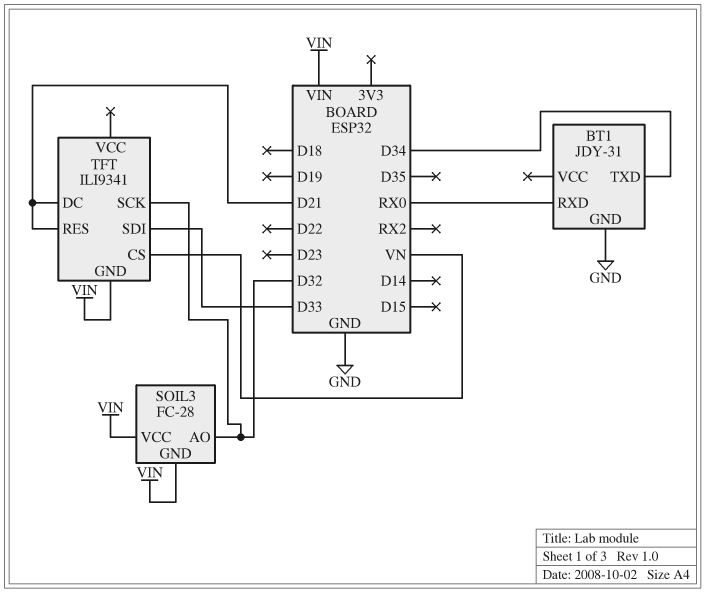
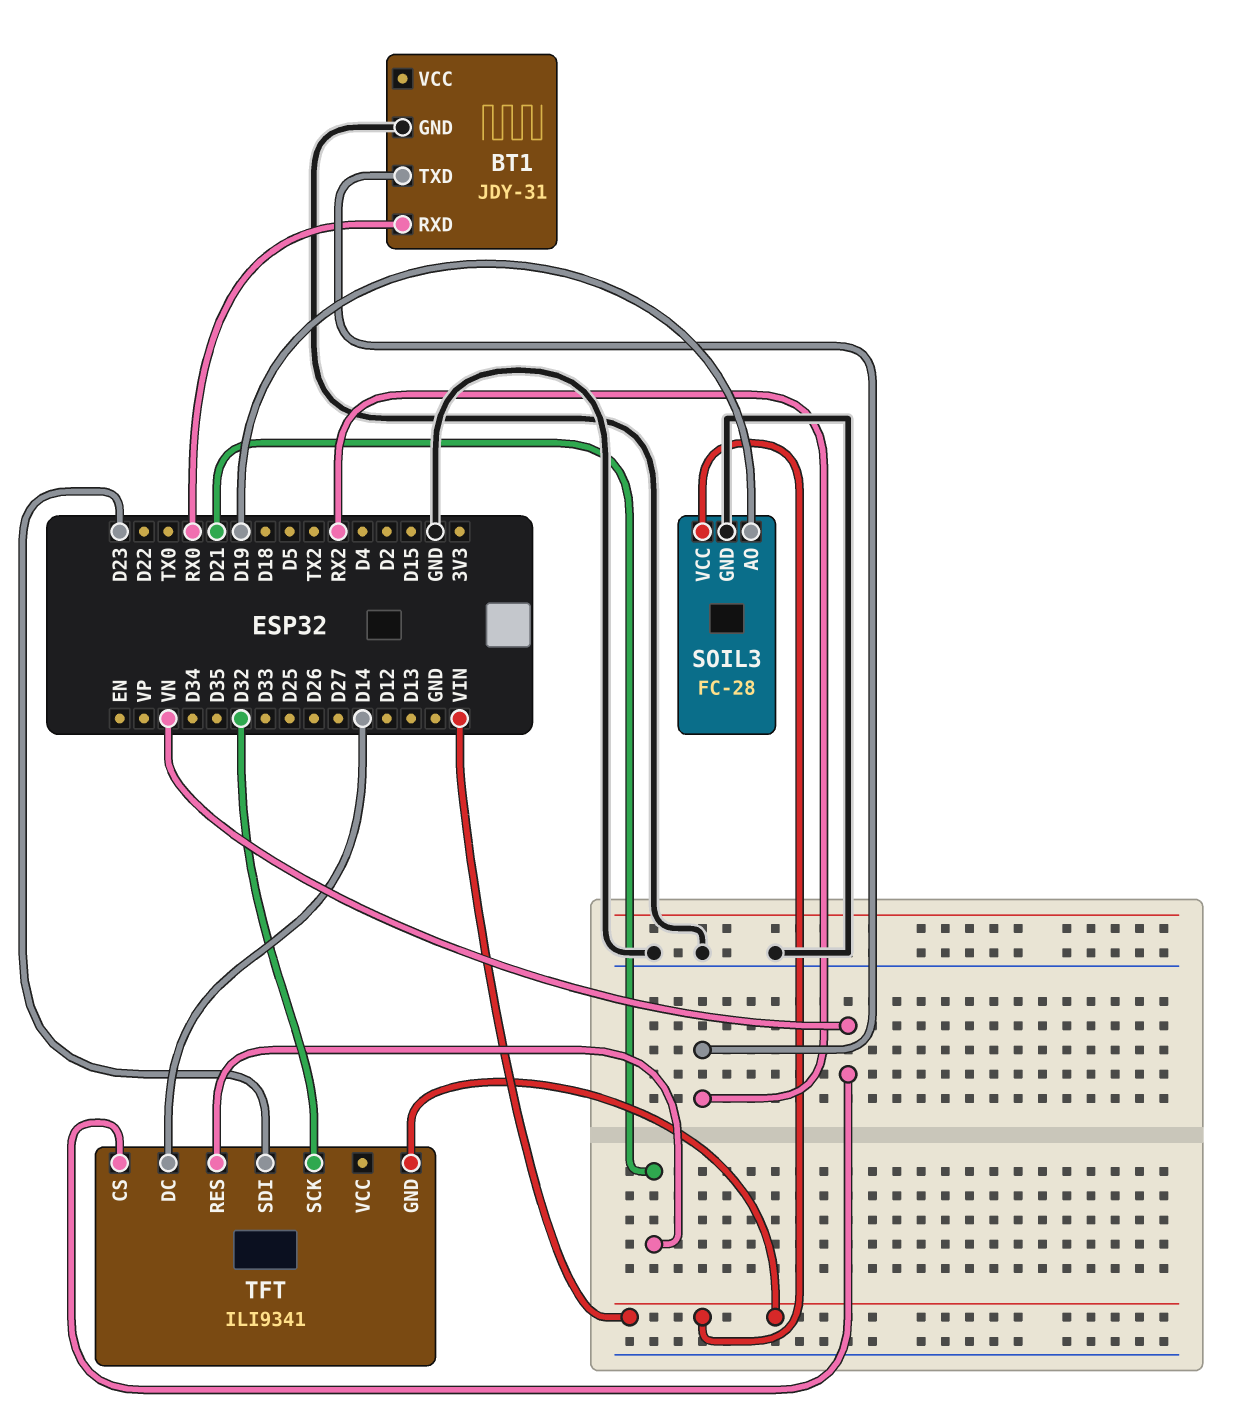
BT1 pin TXD: D34 -> RX2
SOIL3 pin AO: D32 -> D19
SOIL3 pin GND: VIN -> GND
TFT pin DC: D21 -> D14
TFT pin SDI: D33 -> D23

